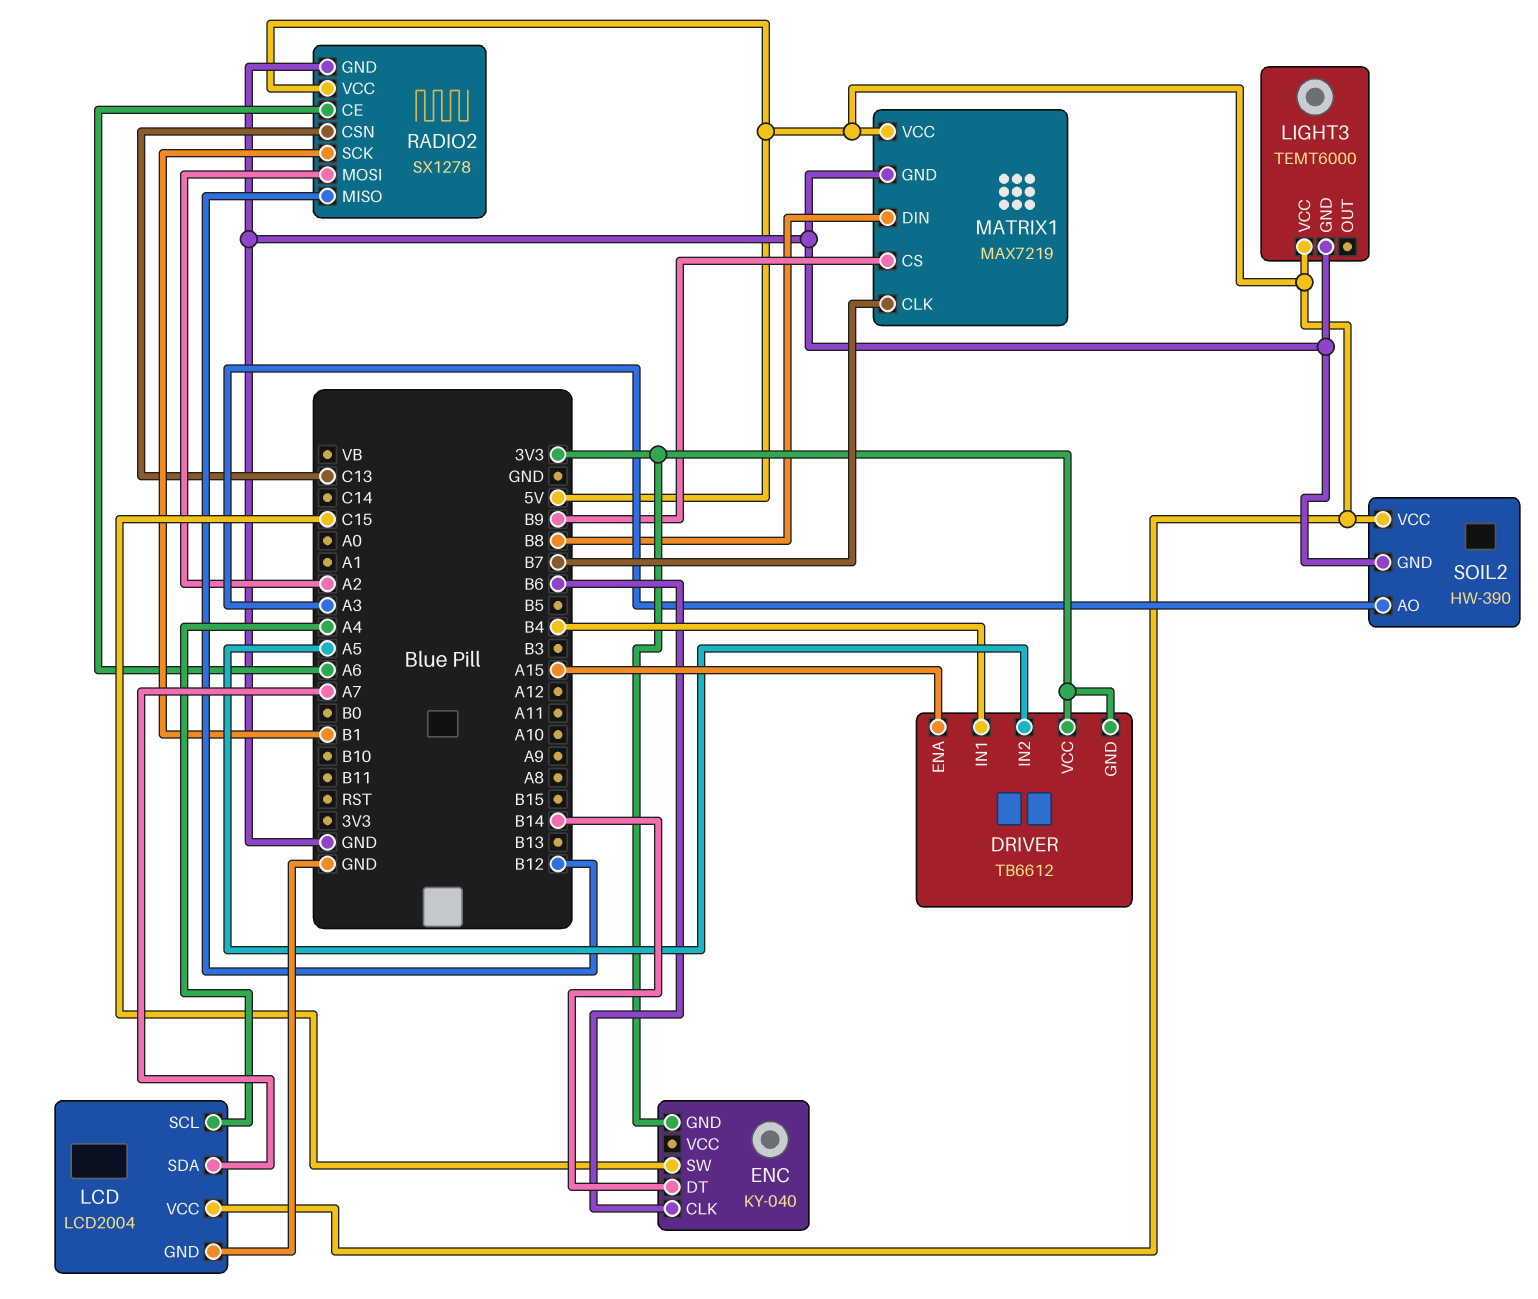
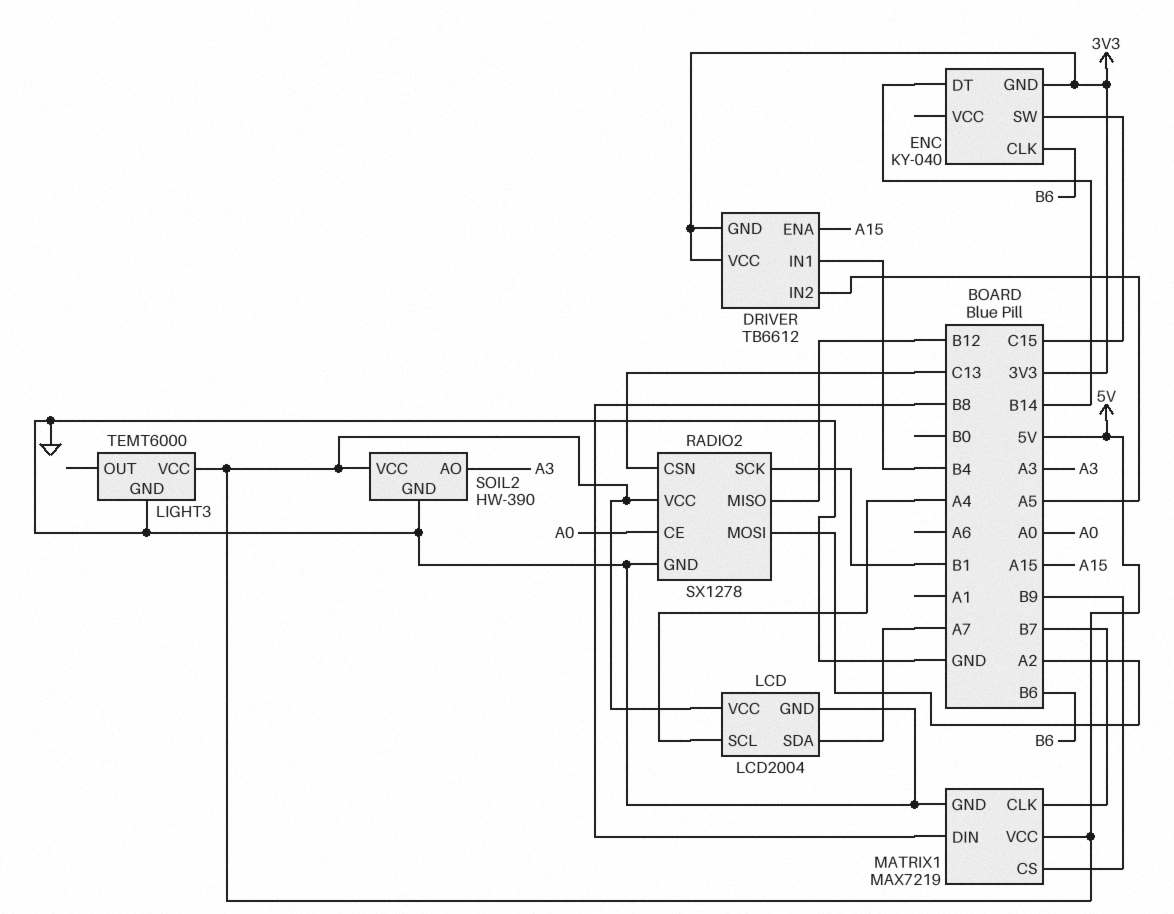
RADIO2 pin CE: A6 -> A0

